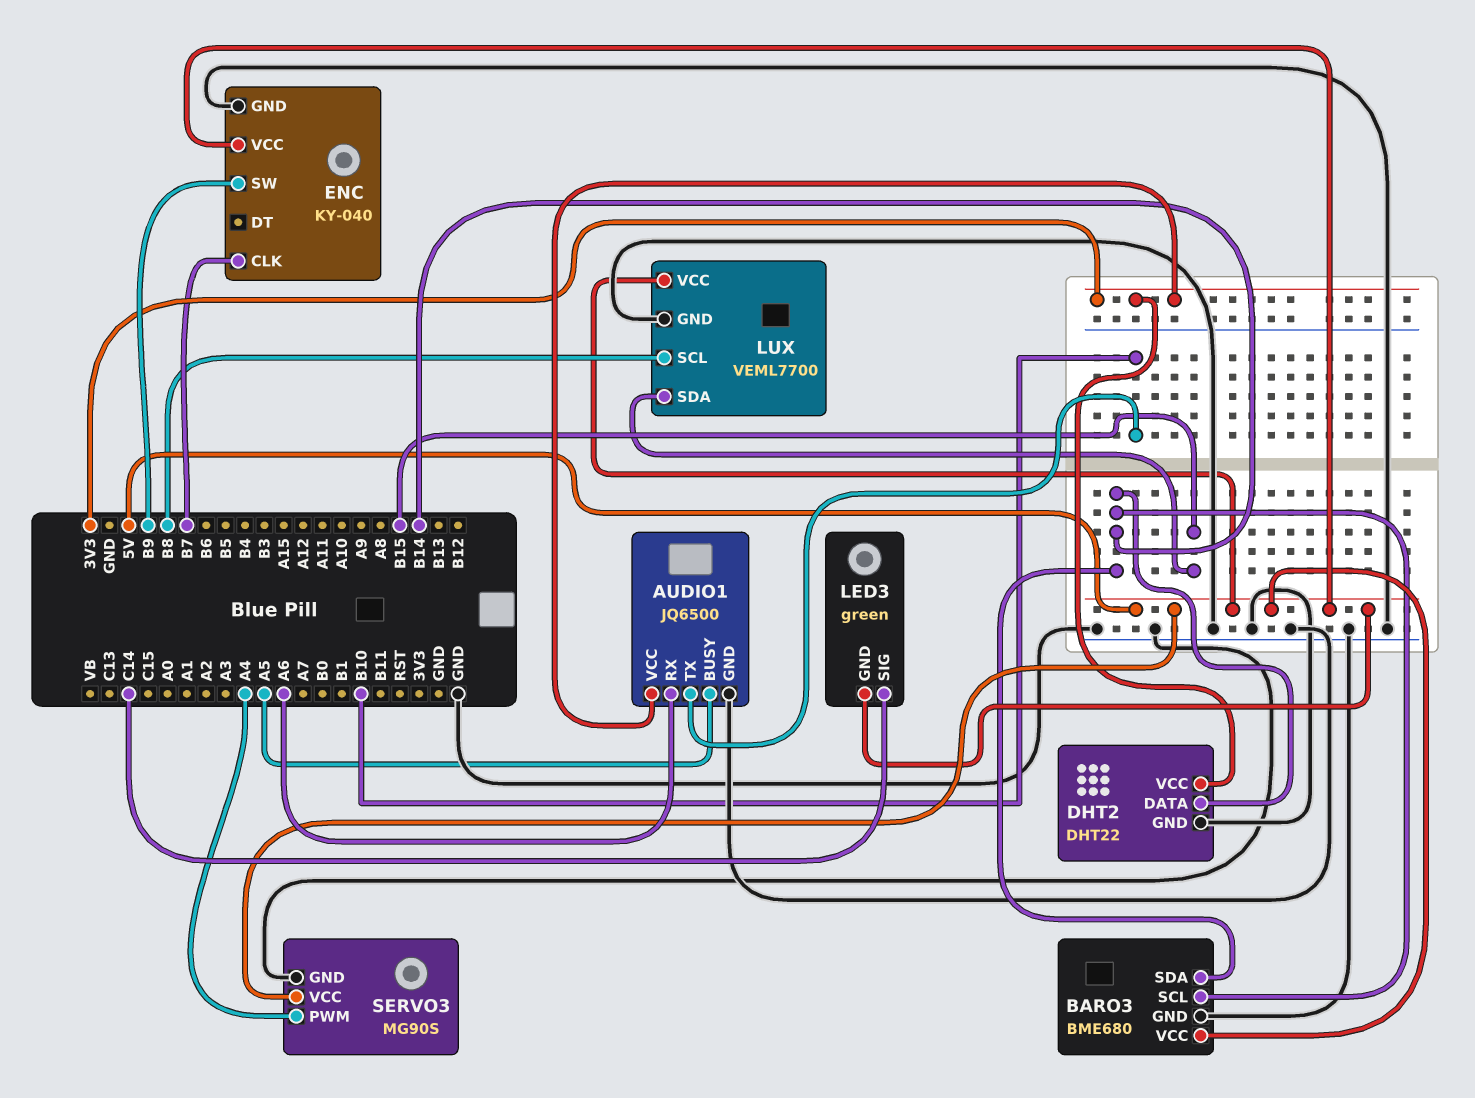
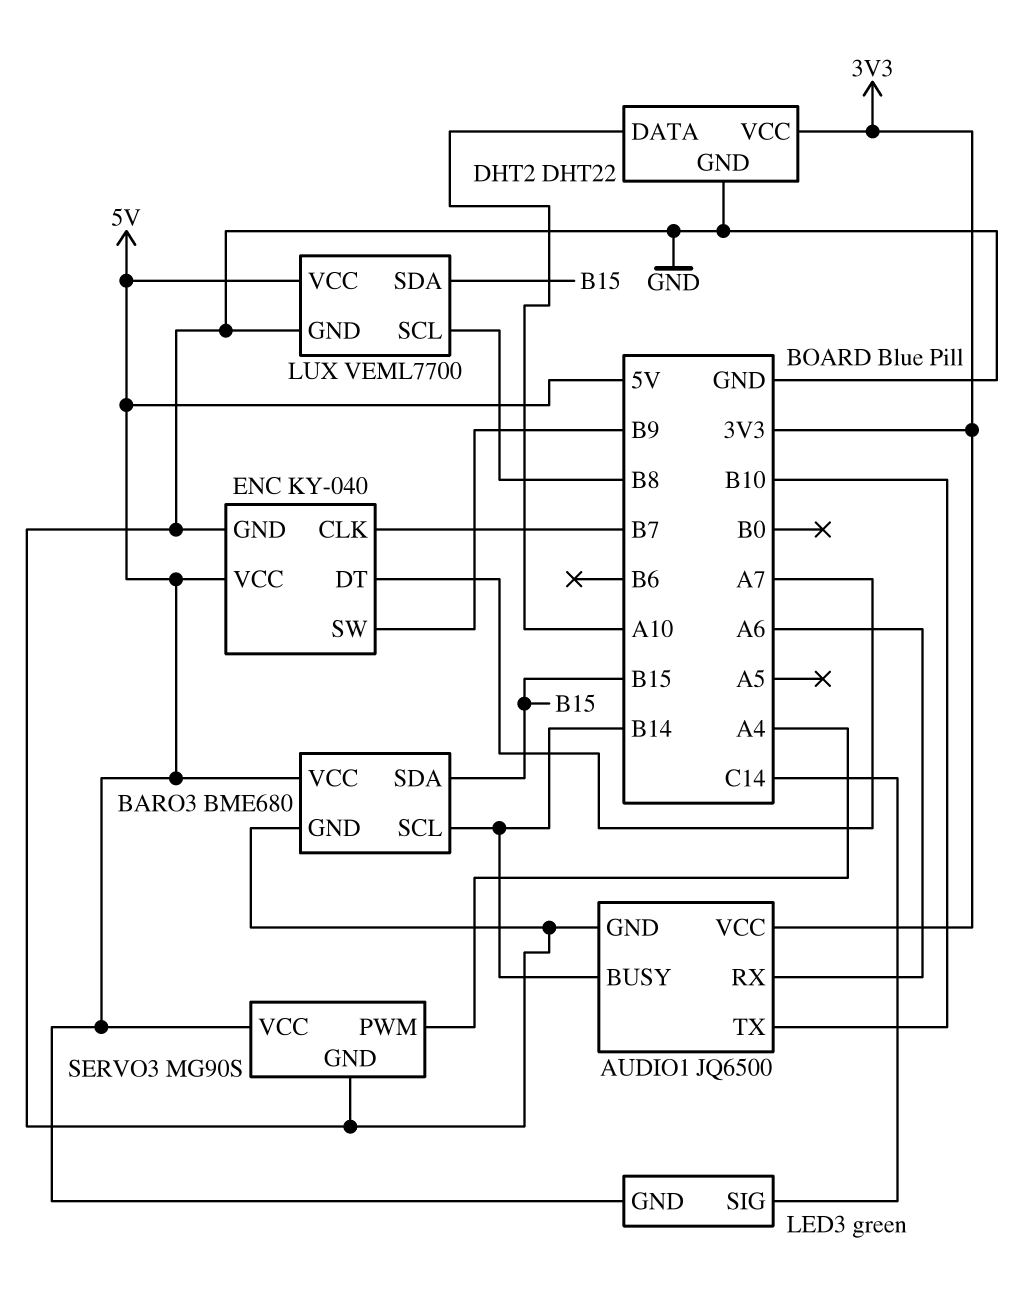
AUDIO1 pin BUSY: A5 -> B14
BARO3 pin SDA: B14 -> B15
DHT2 pin DATA: B14 -> A10
ENC pin DT: none -> A7

